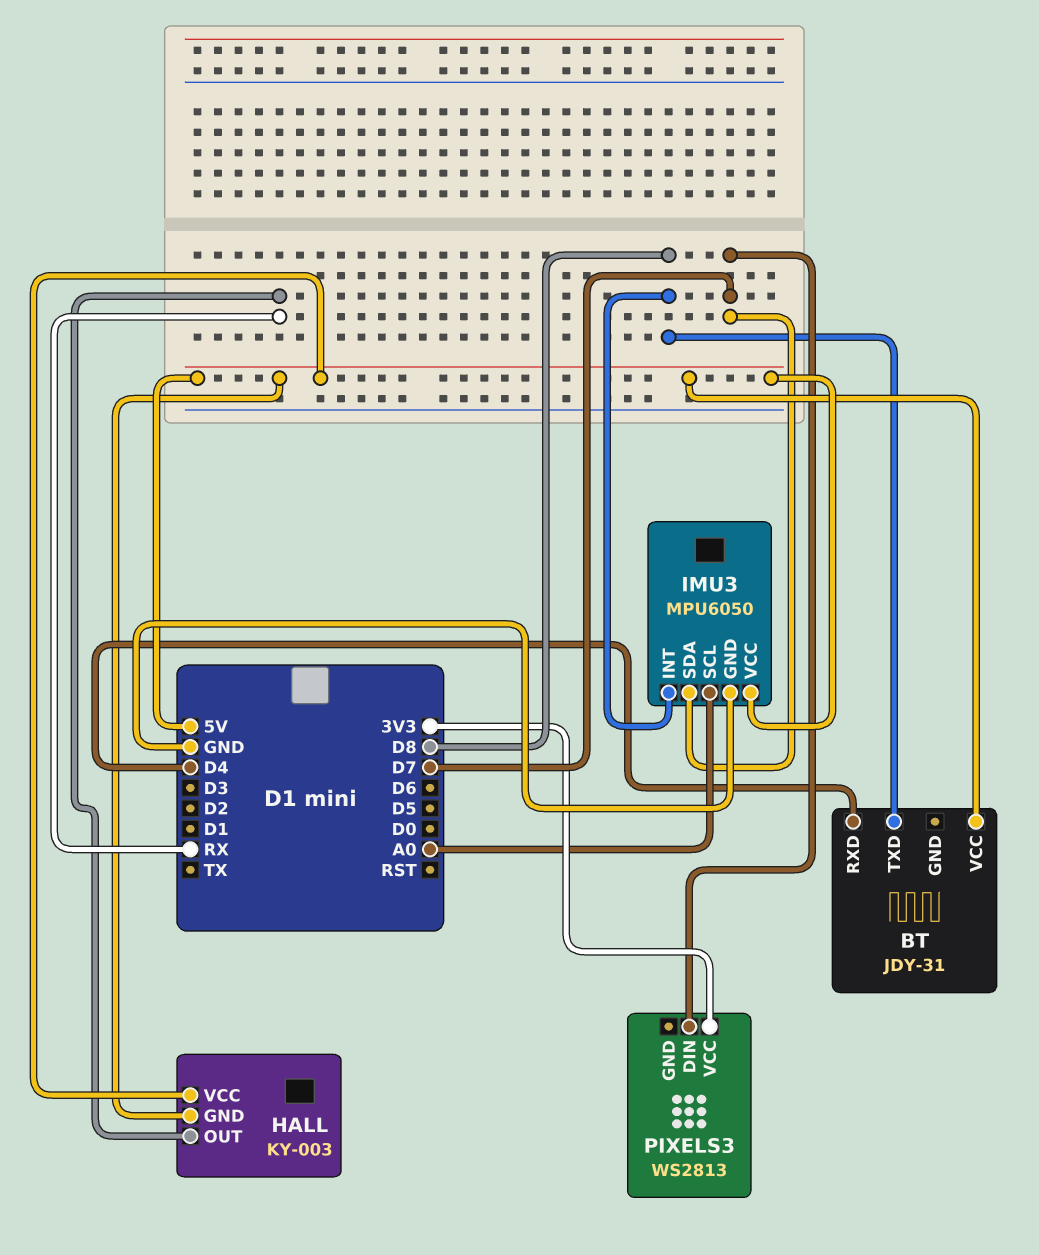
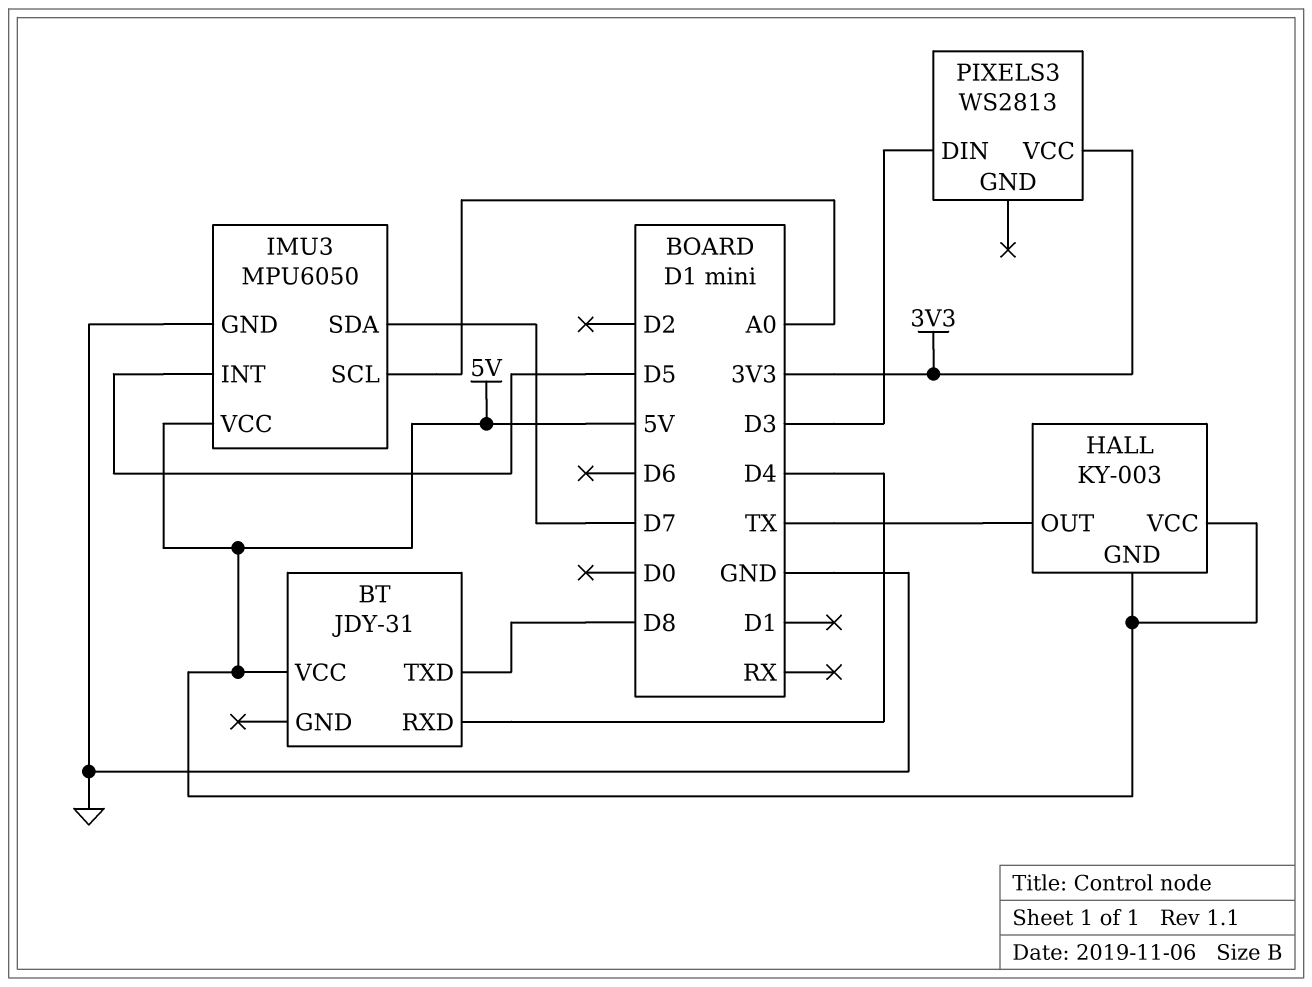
HALL pin OUT: RX -> TX
IMU3 pin INT: D8 -> D5
PIXELS3 pin DIN: D7 -> D3

